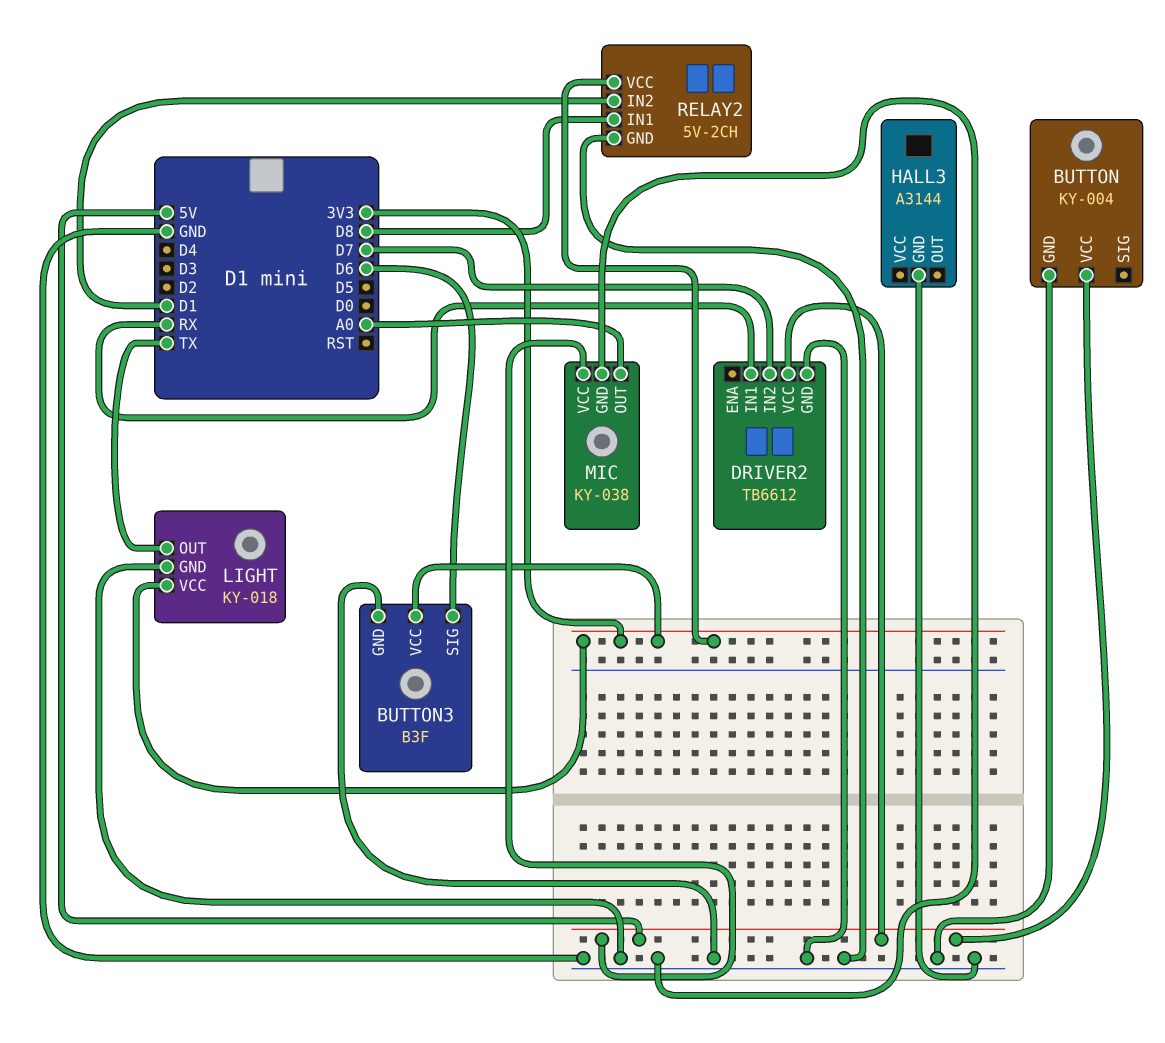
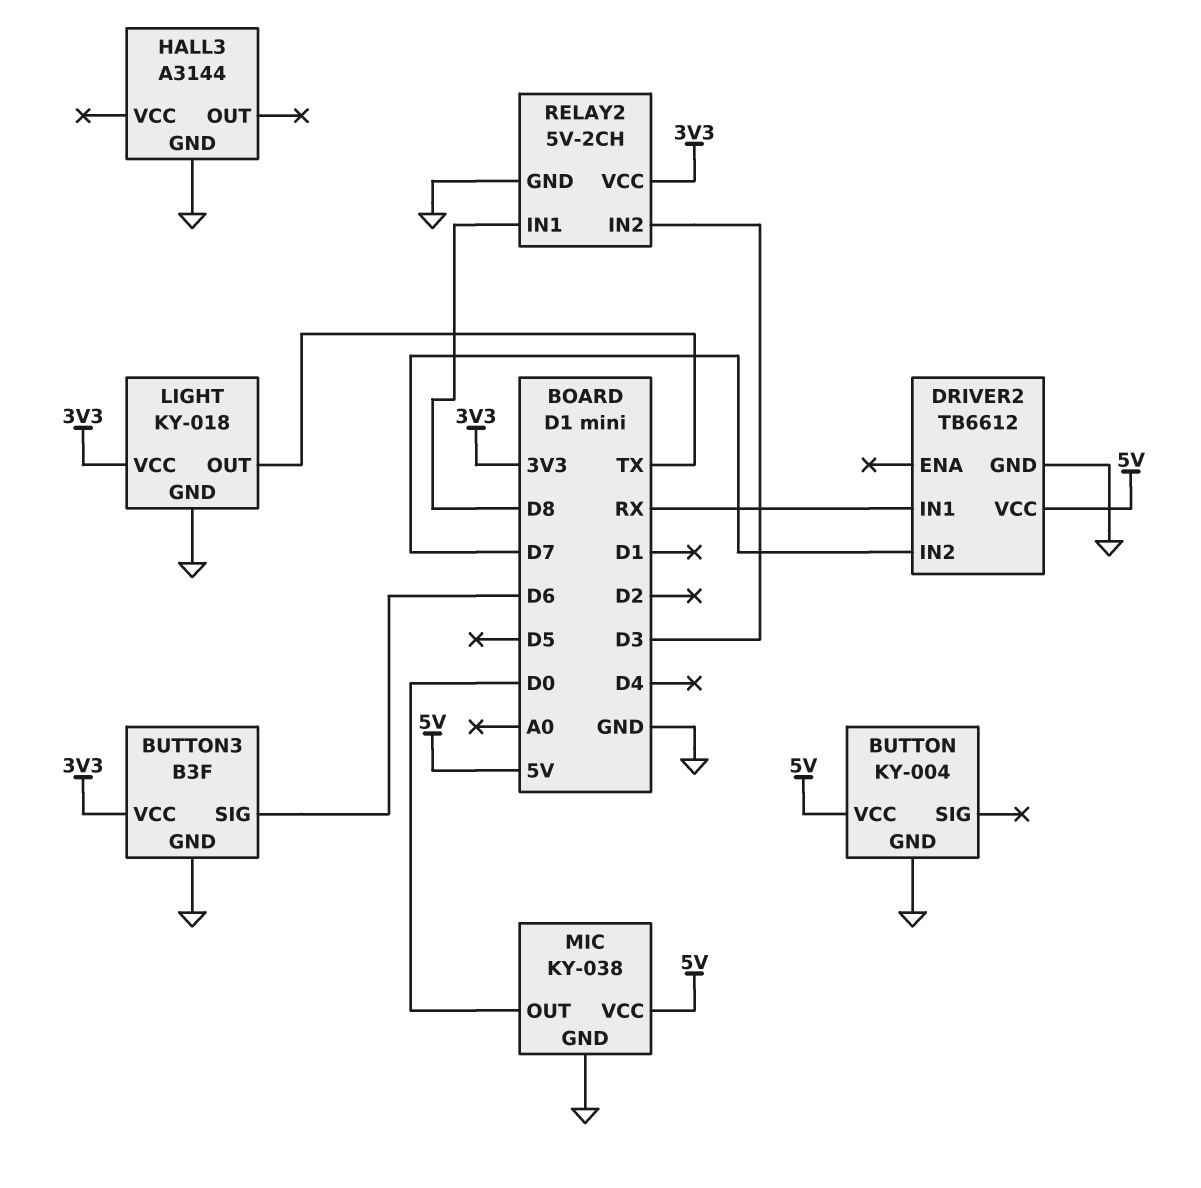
MIC pin OUT: A0 -> D0
RELAY2 pin IN2: D1 -> D3

